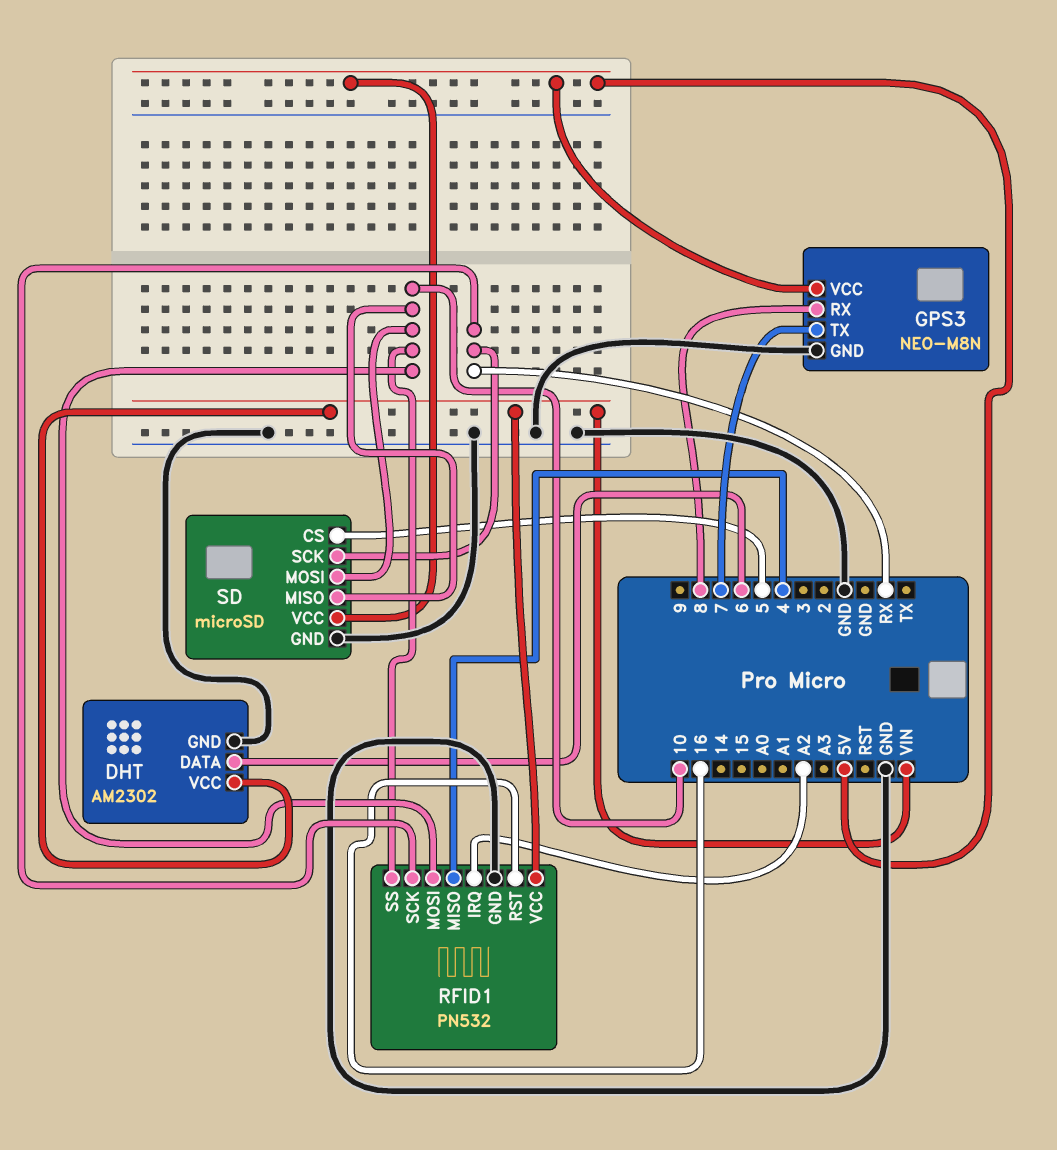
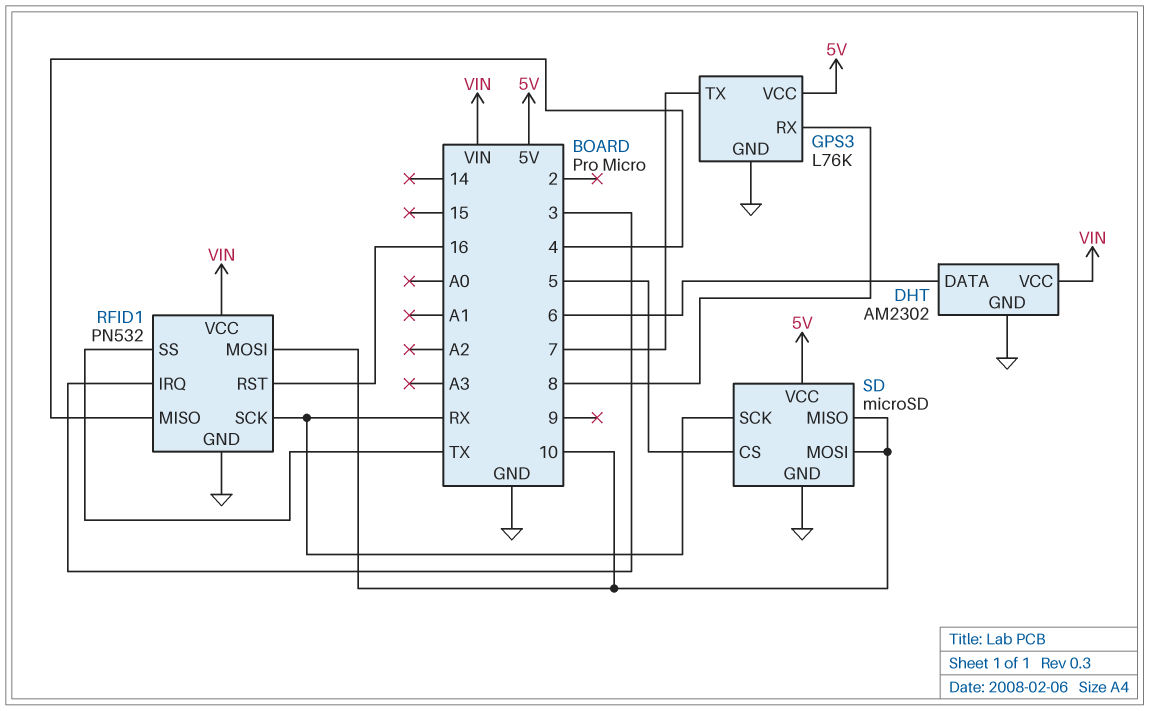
GPS3: NEO-M8N -> L76K
RFID1 pin IRQ: A2 -> 3
RFID1 pin SS: 10 -> TX

